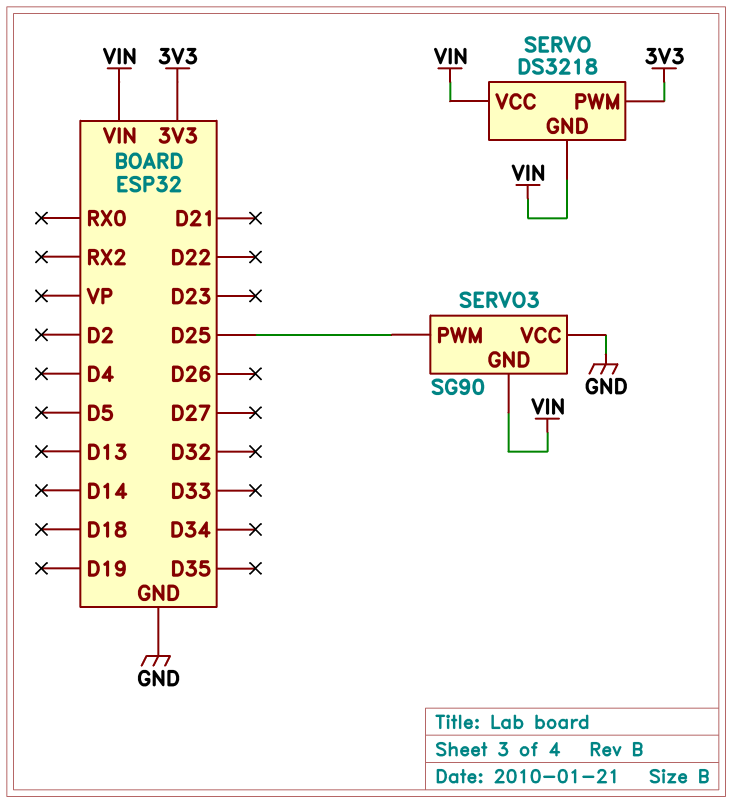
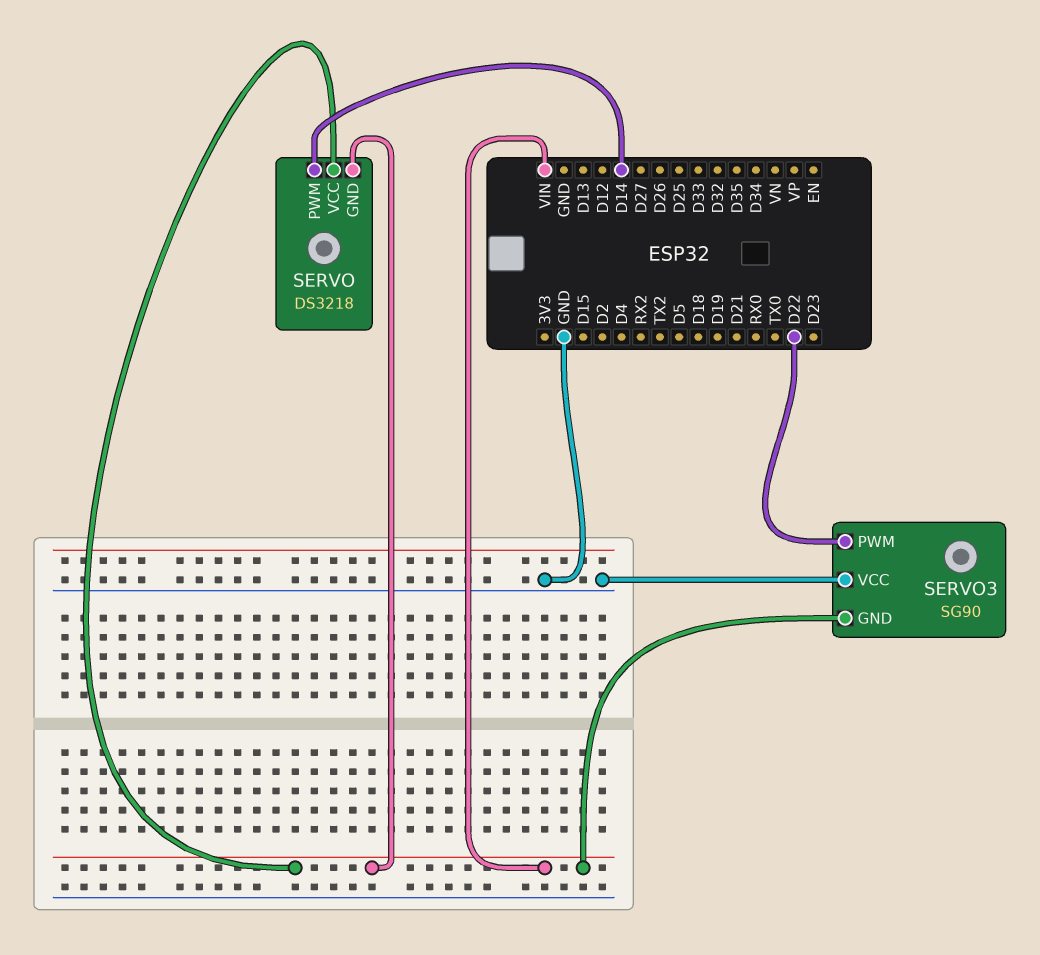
SERVO pin PWM: 3V3 -> D14
SERVO3 pin PWM: D25 -> D22

